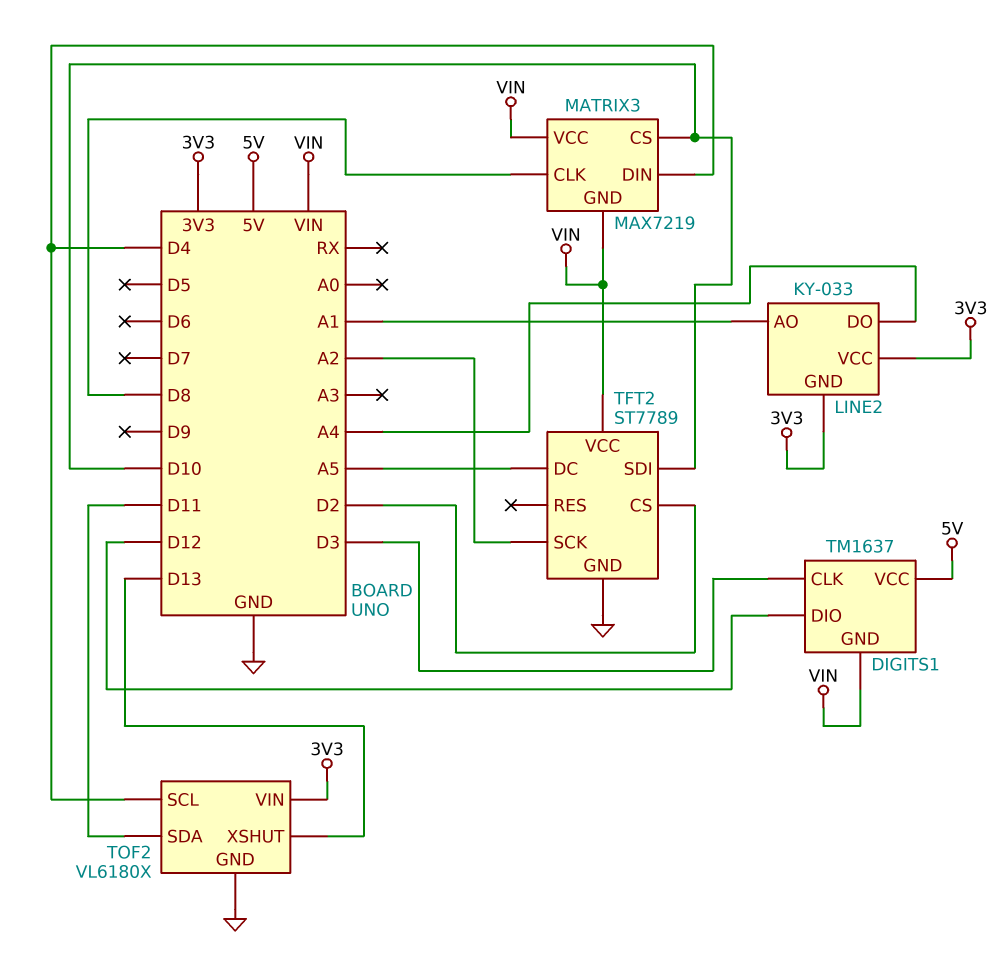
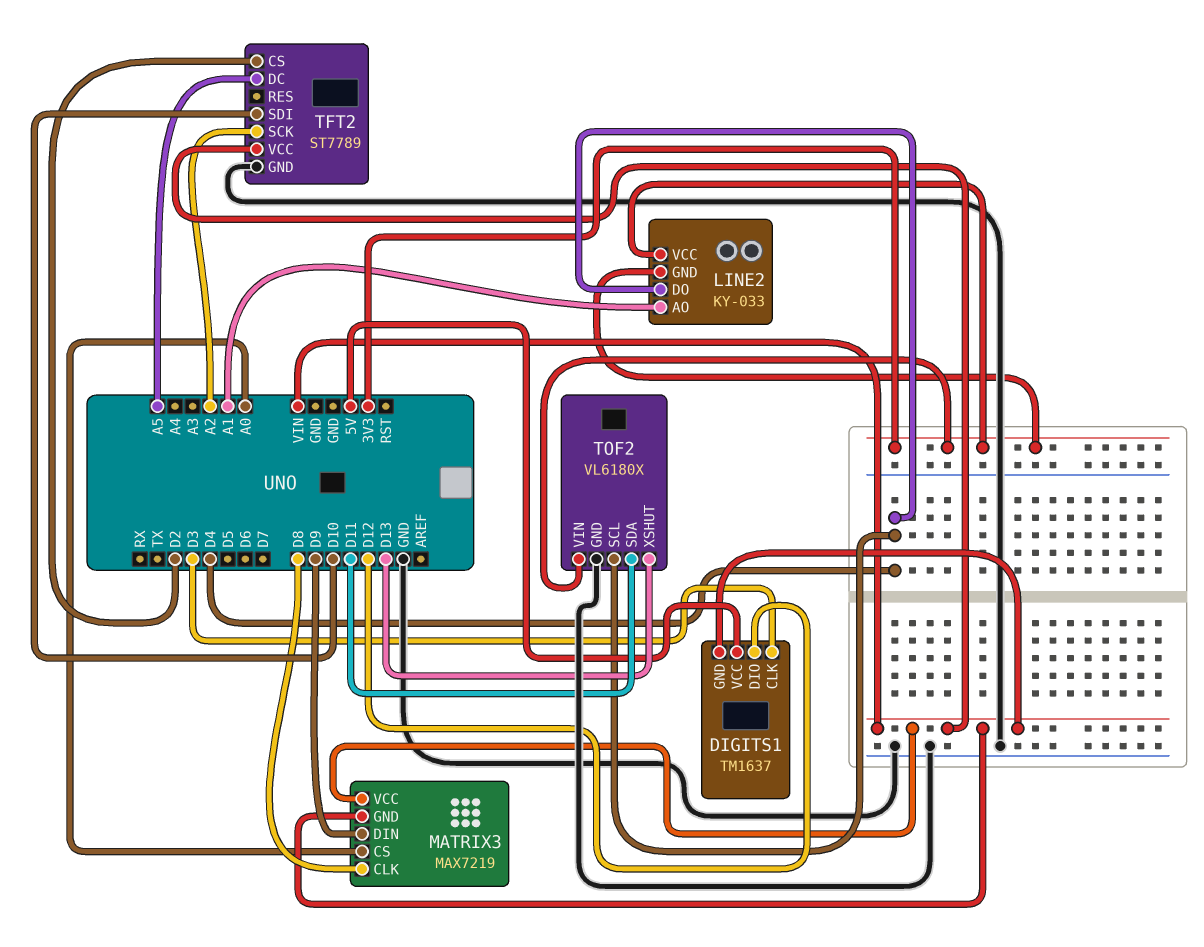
LINE2 pin DO: A4 -> D4
MATRIX3 pin CS: D10 -> A0
MATRIX3 pin DIN: D4 -> D9

